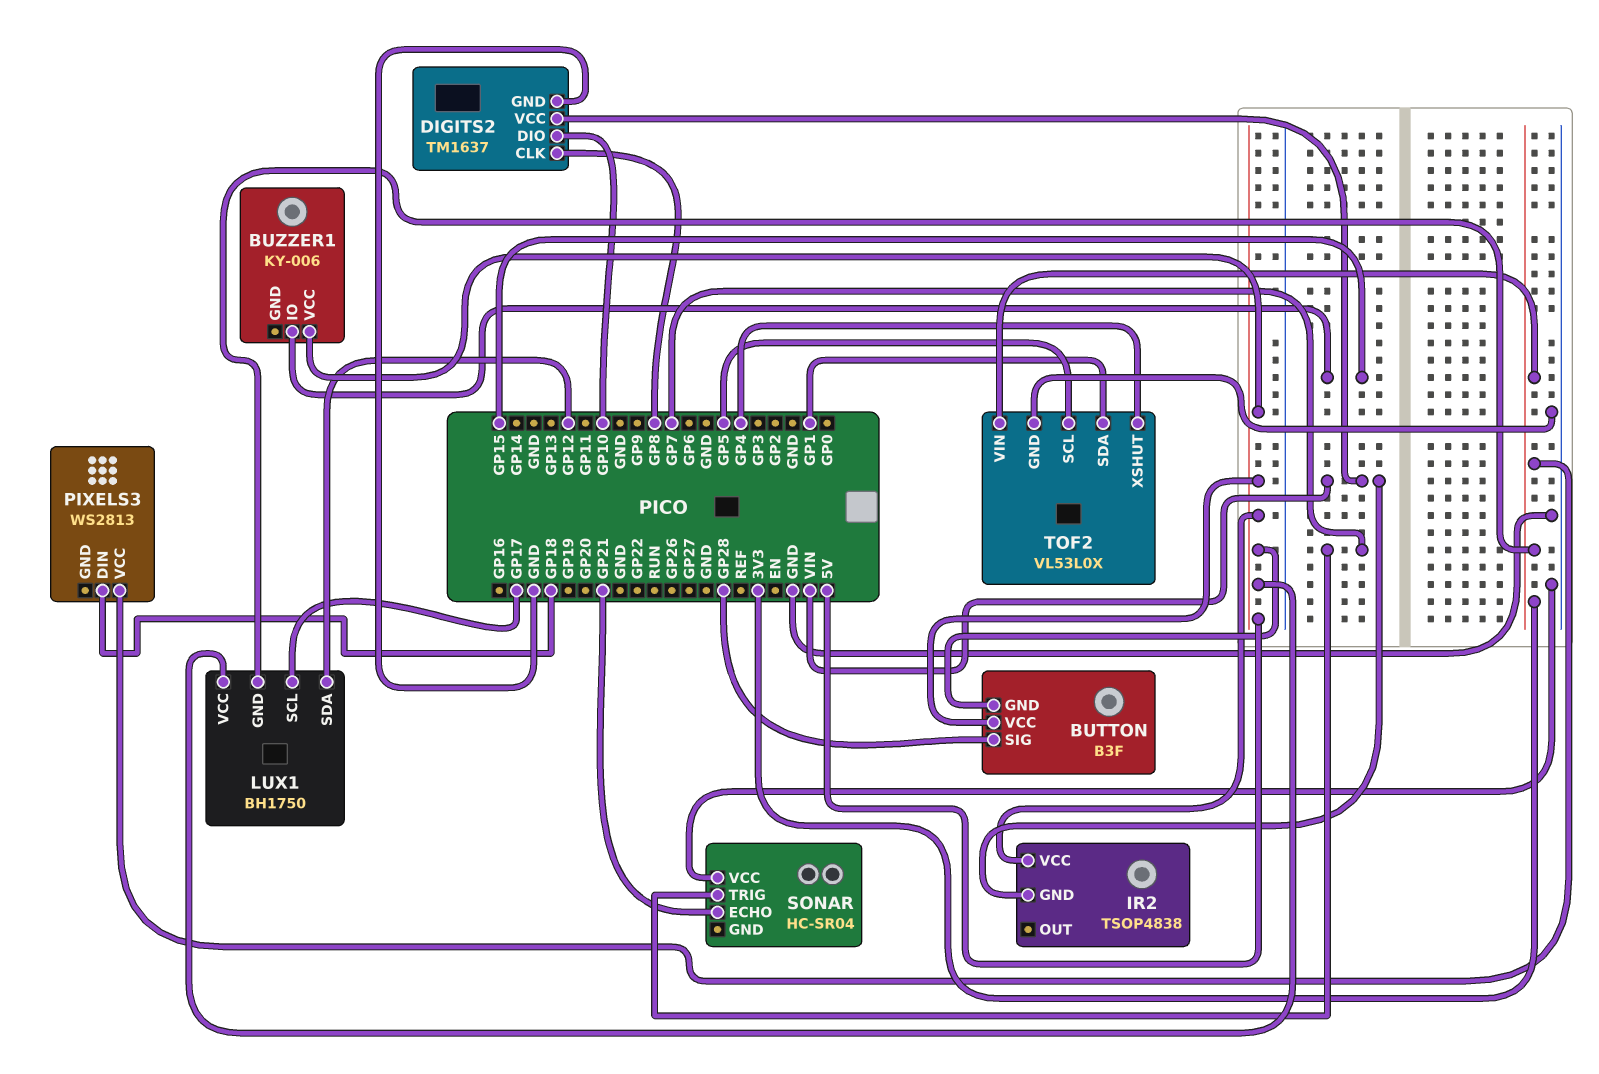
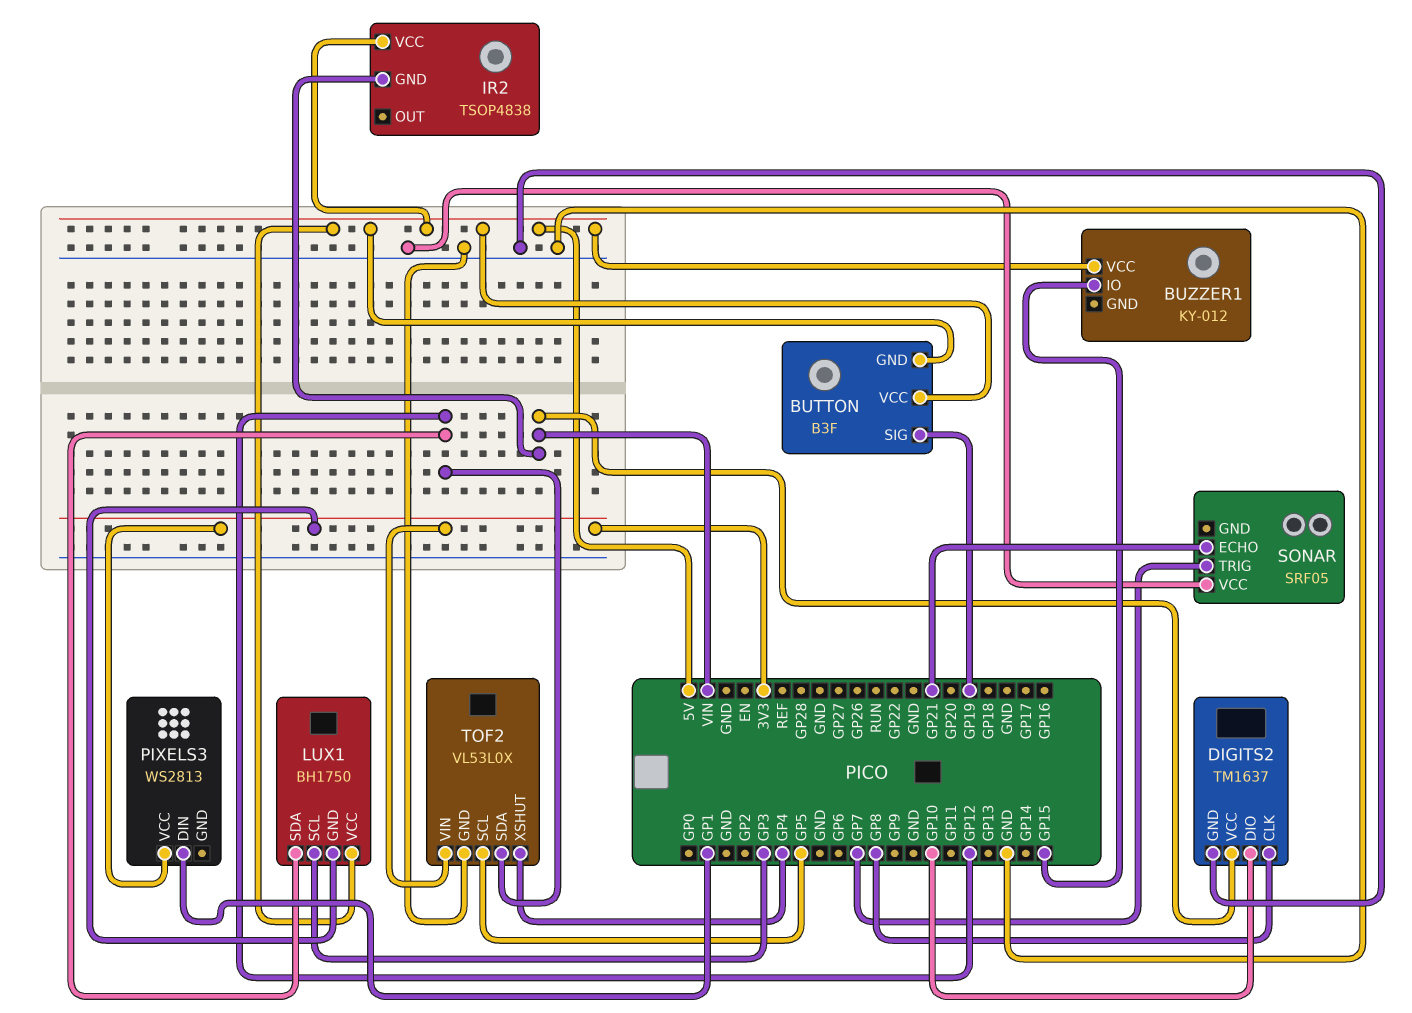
BUTTON pin SIG: GP28 -> GP19
BUZZER1: KY-006 -> KY-012
LUX1 pin SCL: GP17 -> GP3
PIXELS3 pin DIN: GP18 -> GP1
SONAR: HC-SR04 -> SRF05
TOF2 pin SDA: GP1 -> GP12

